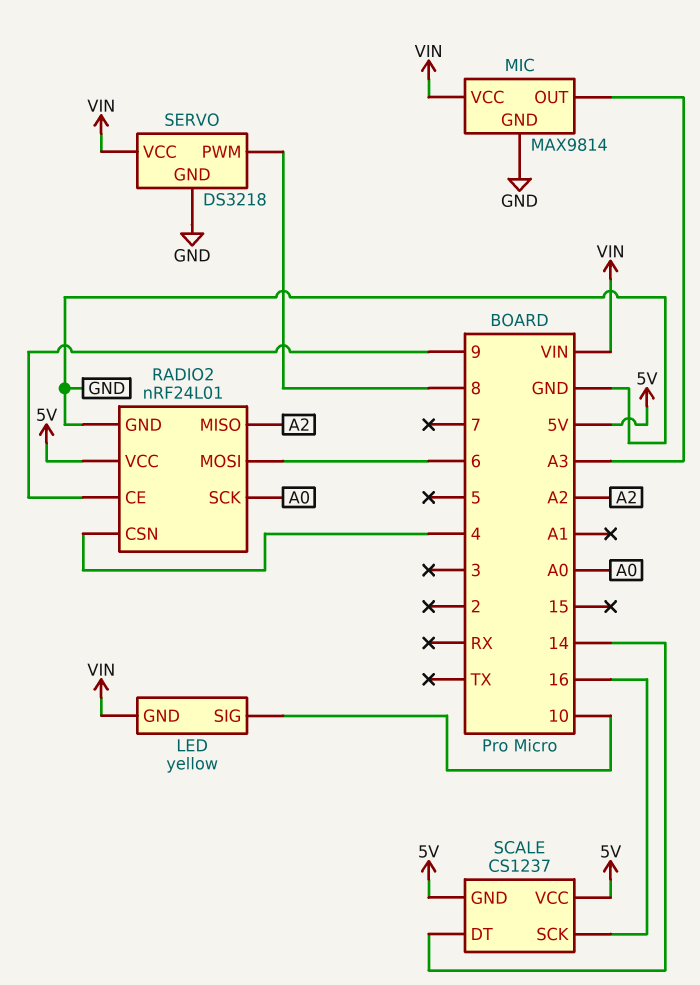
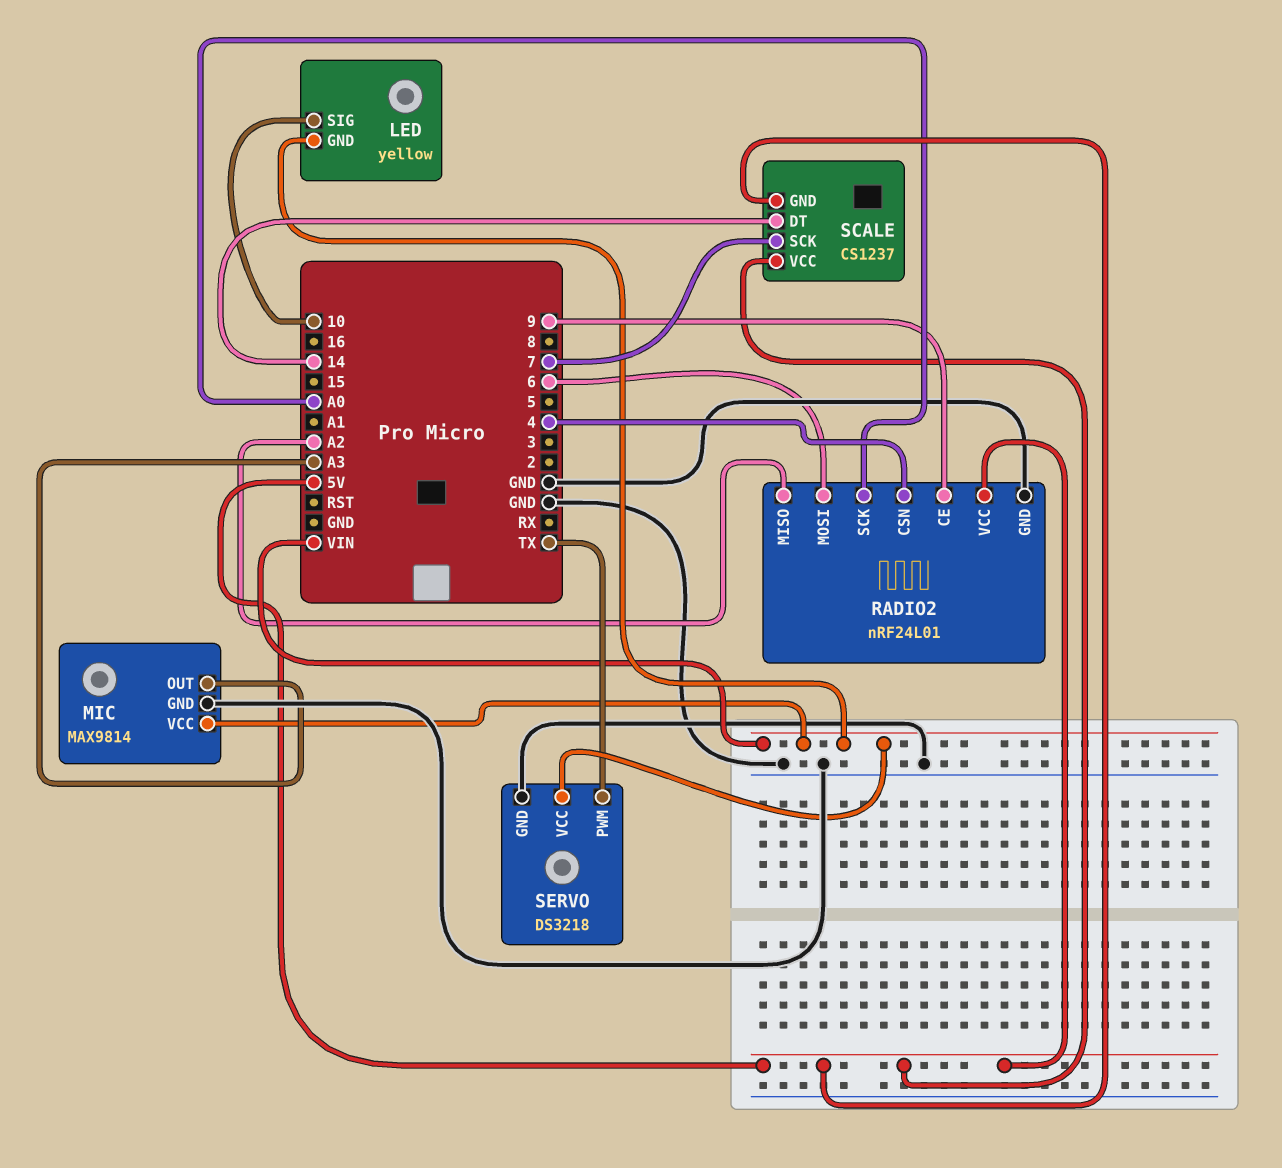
SCALE pin SCK: 16 -> 7
SERVO pin PWM: 8 -> TX

